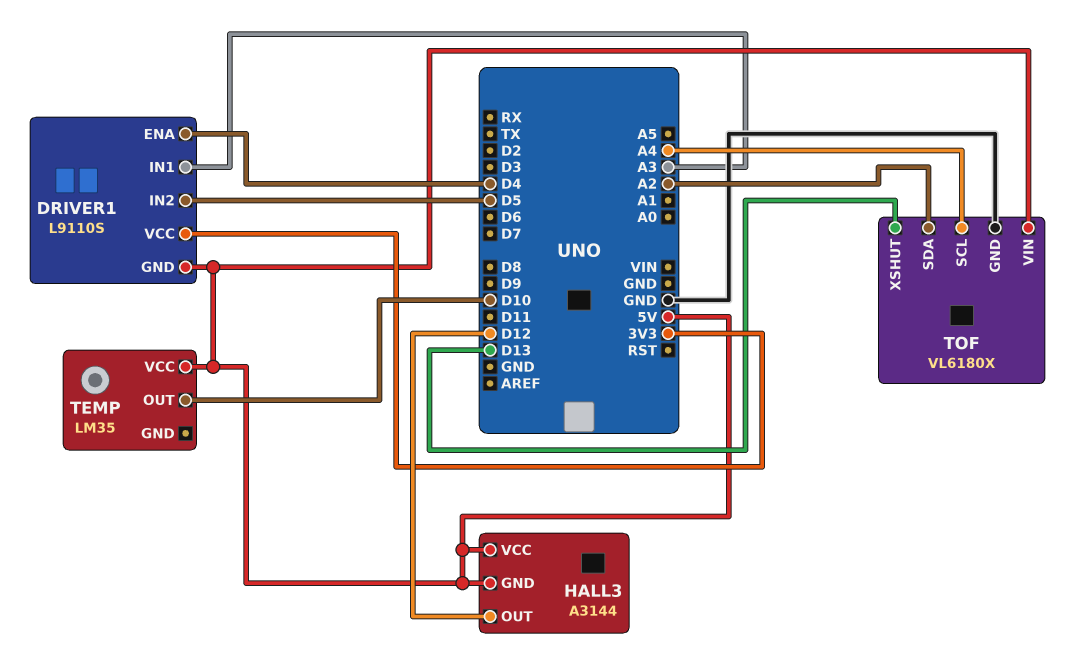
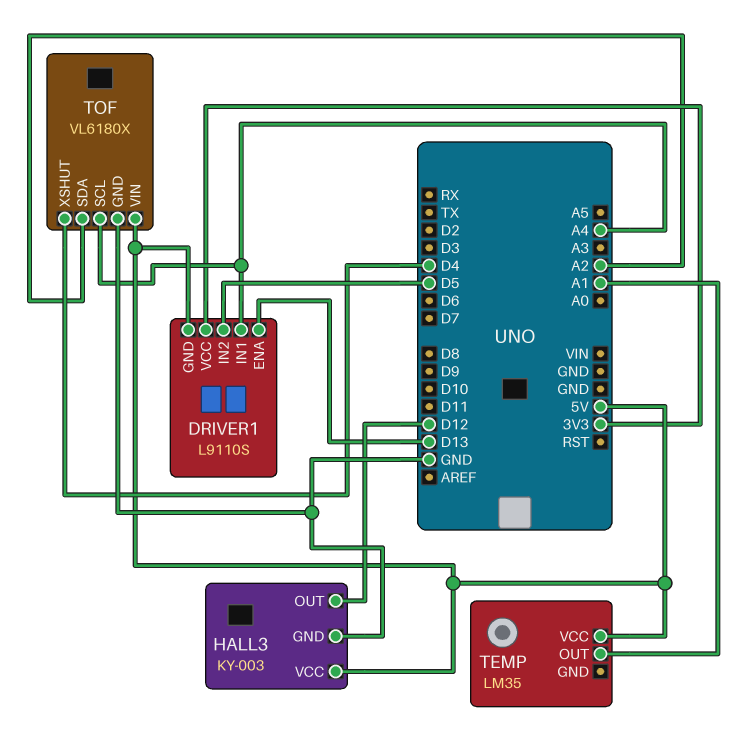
DRIVER1 pin ENA: D4 -> D13
DRIVER1 pin IN1: A3 -> A4
HALL3: A3144 -> KY-003
HALL3 pin GND: 5V -> GND
TEMP pin OUT: D10 -> A1
TOF pin XSHUT: D13 -> D4

